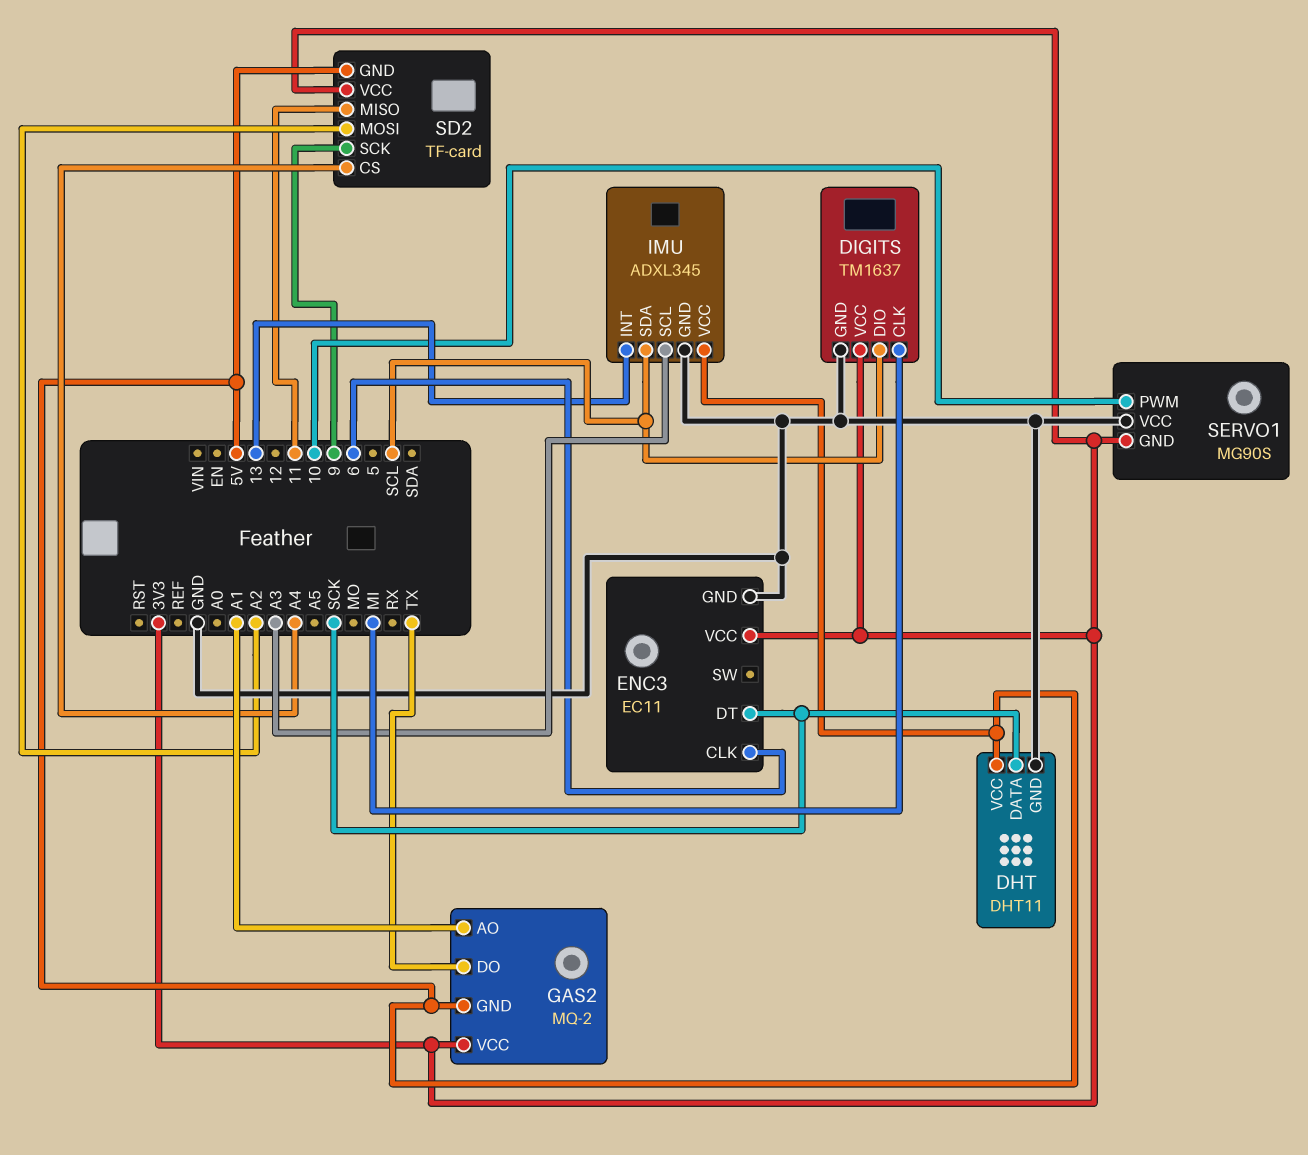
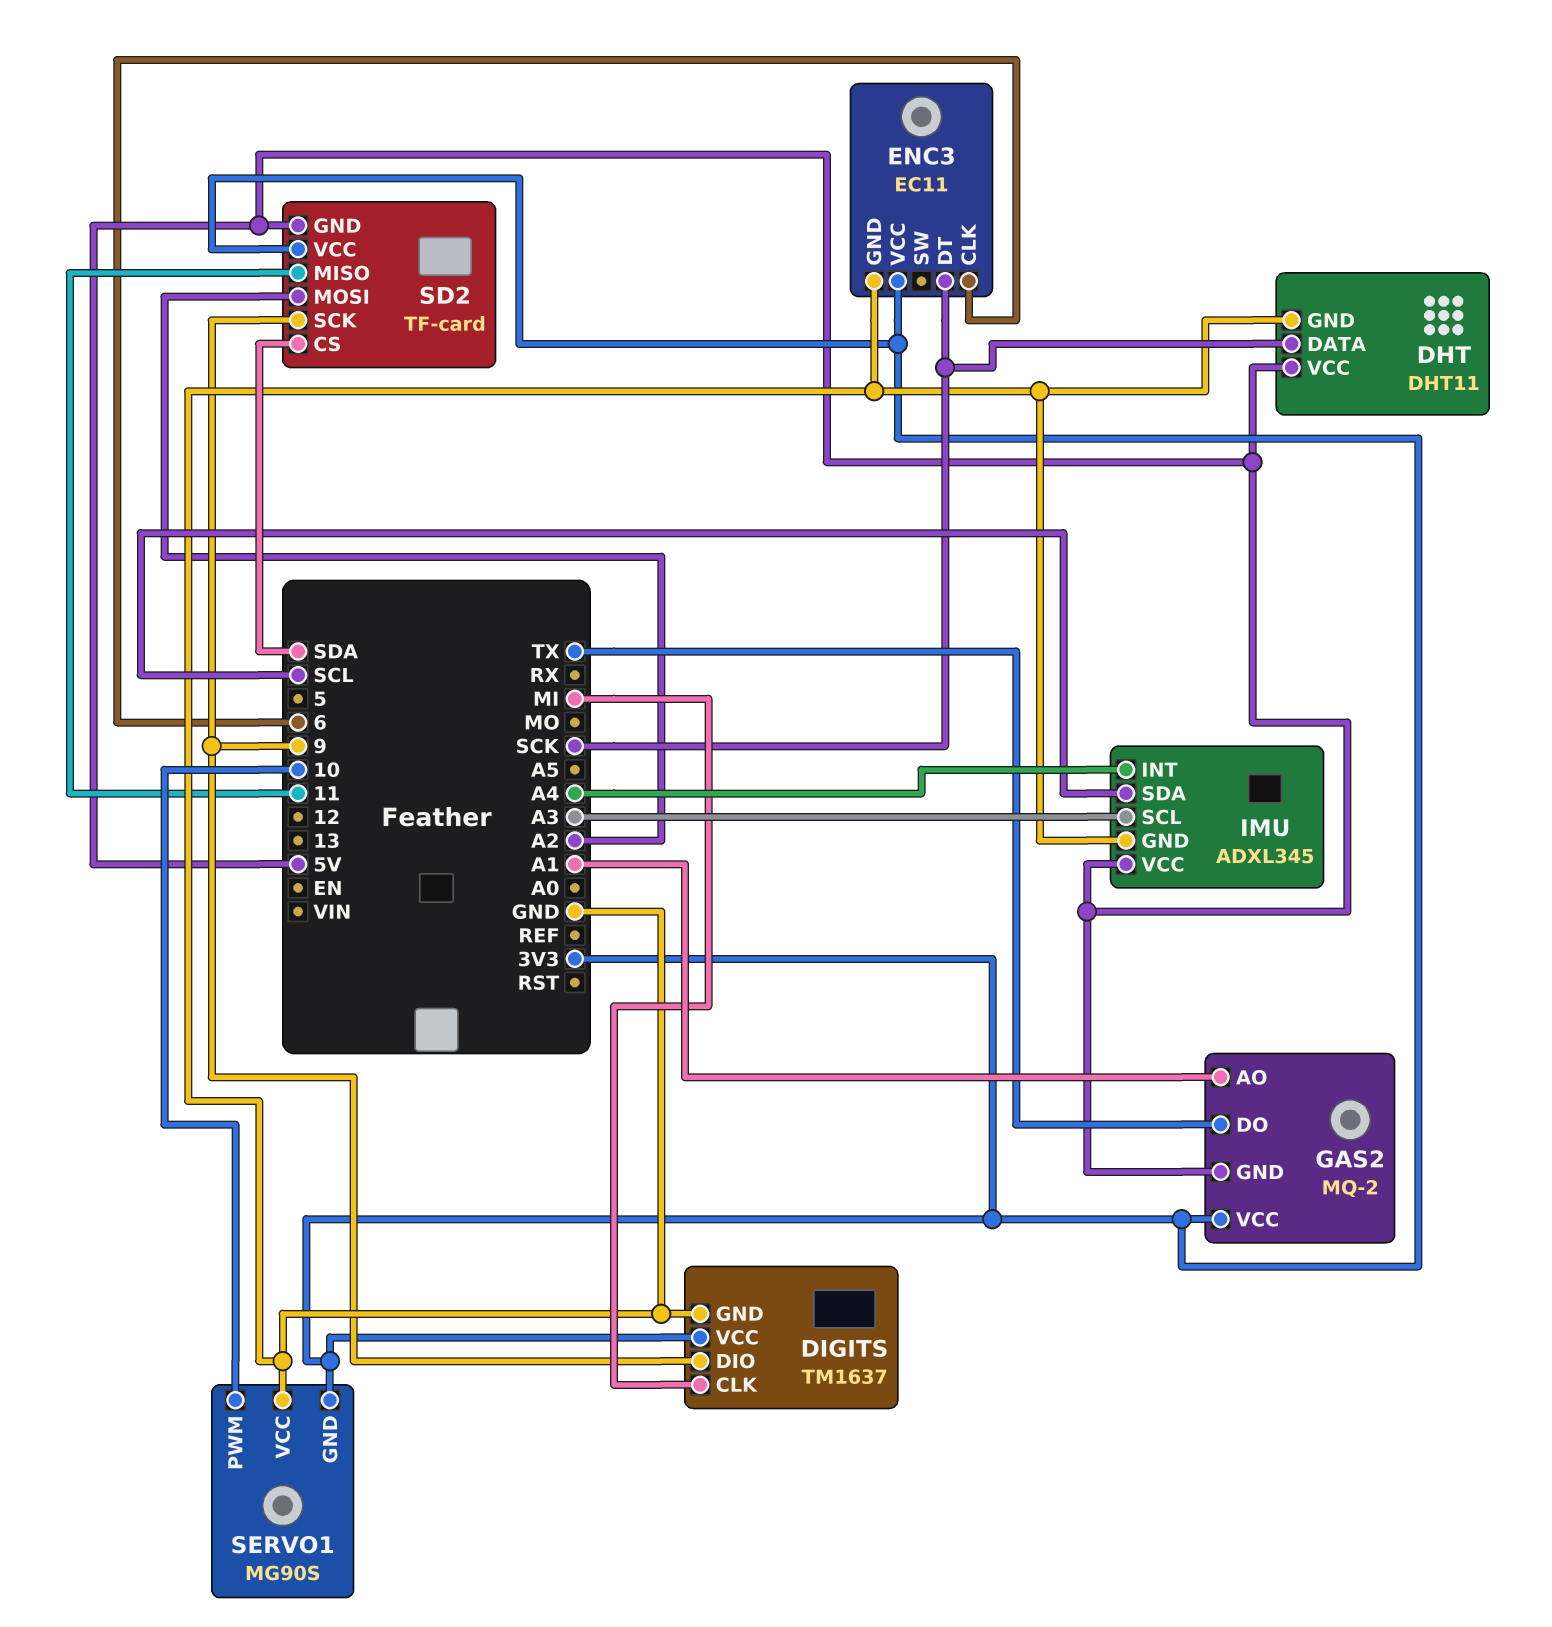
DIGITS pin DIO: SCL -> 9
IMU pin INT: 13 -> A4
SD2 pin CS: A4 -> SDA

